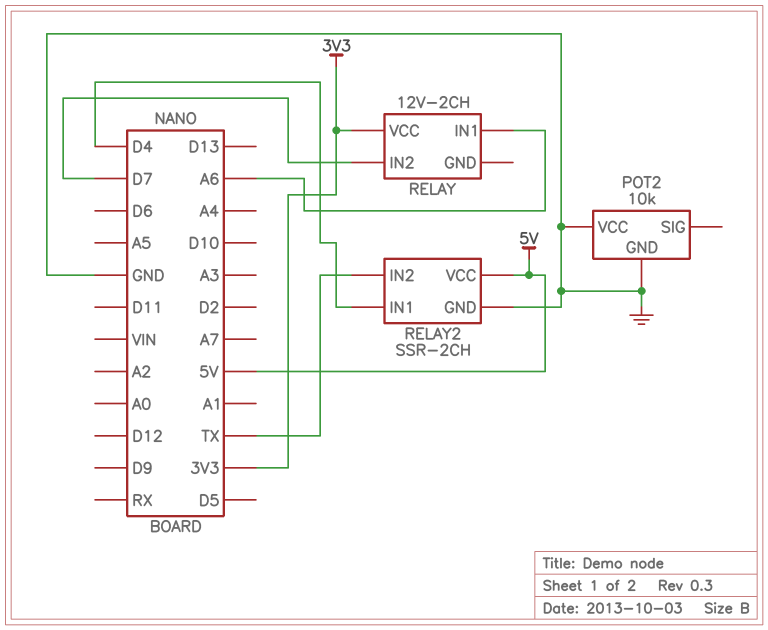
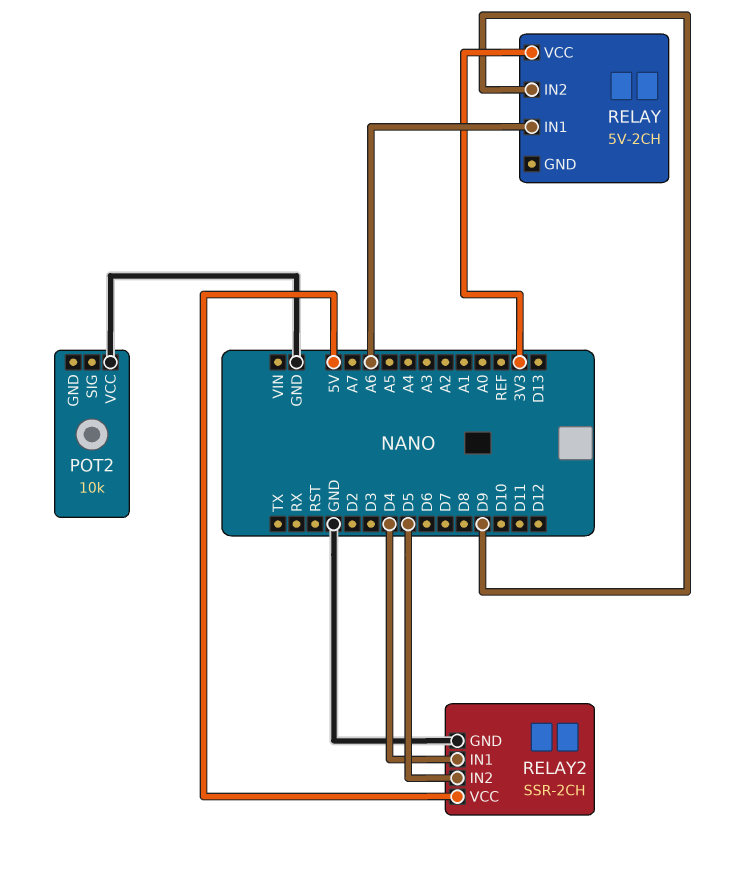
POT2 pin GND: GND -> none
RELAY: 12V-2CH -> 5V-2CH
RELAY pin IN2: D7 -> D9
RELAY2 pin IN2: TX -> D5

